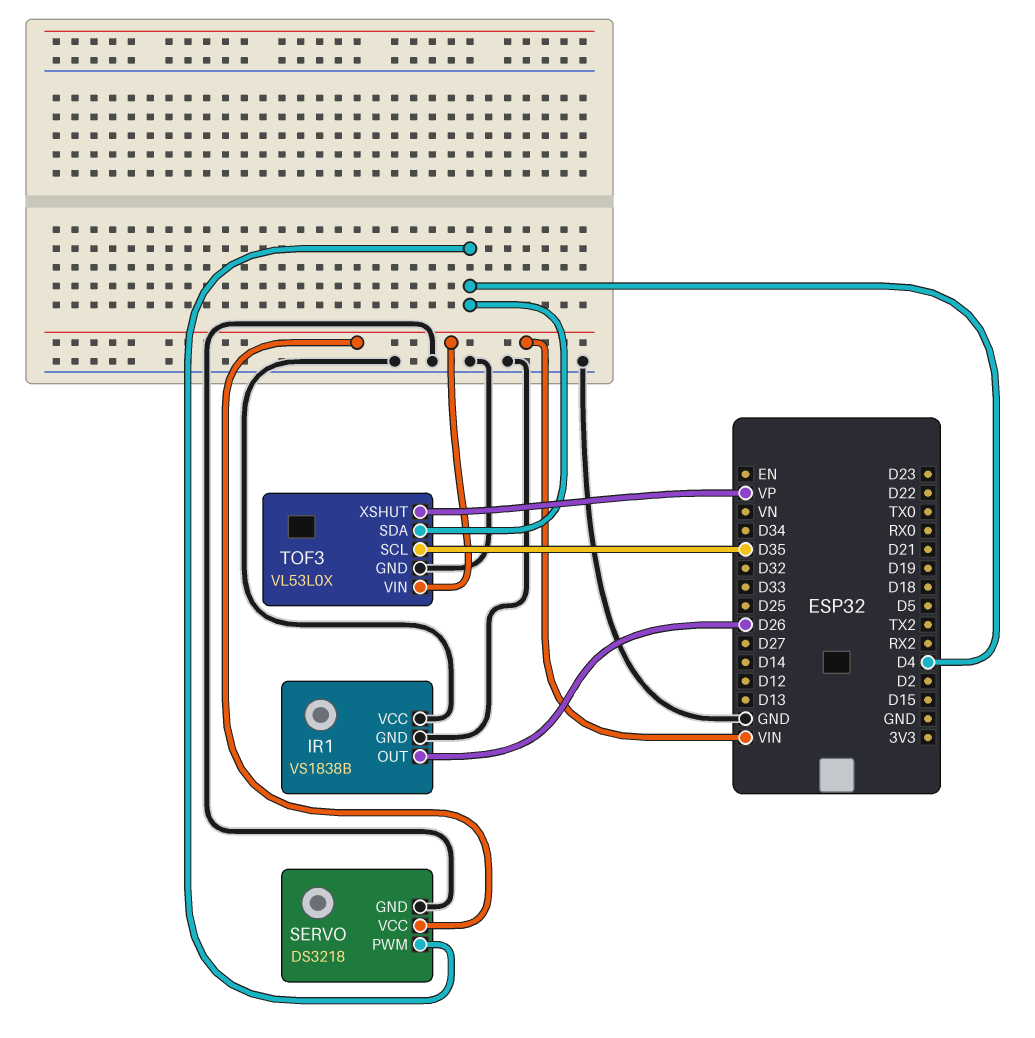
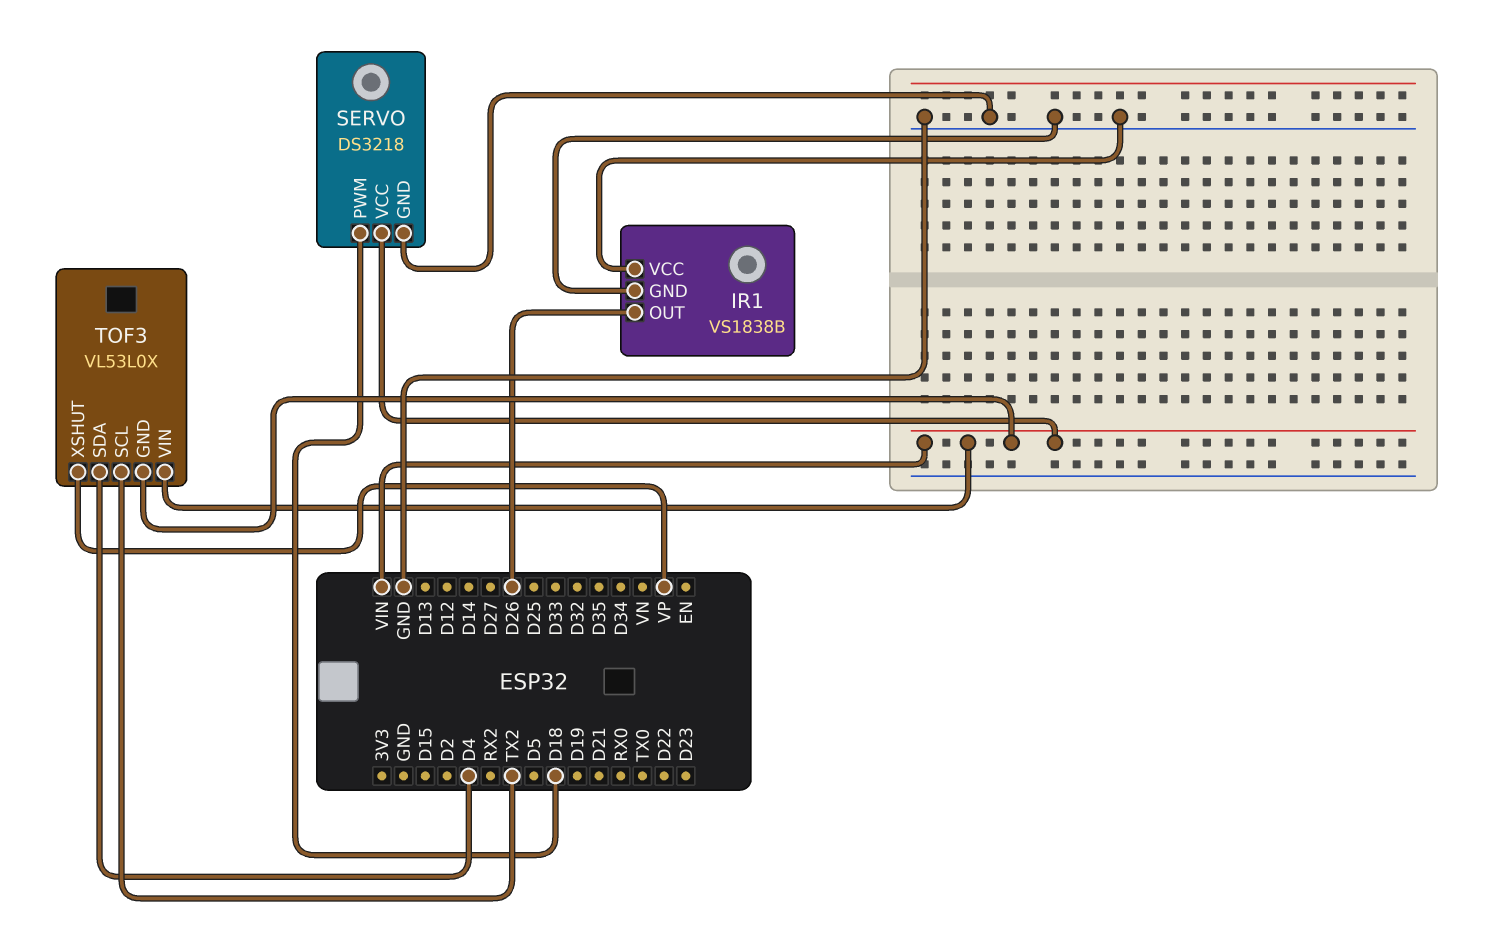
SERVO pin PWM: D4 -> D18
TOF3 pin GND: GND -> VIN
TOF3 pin SCL: D35 -> TX2

